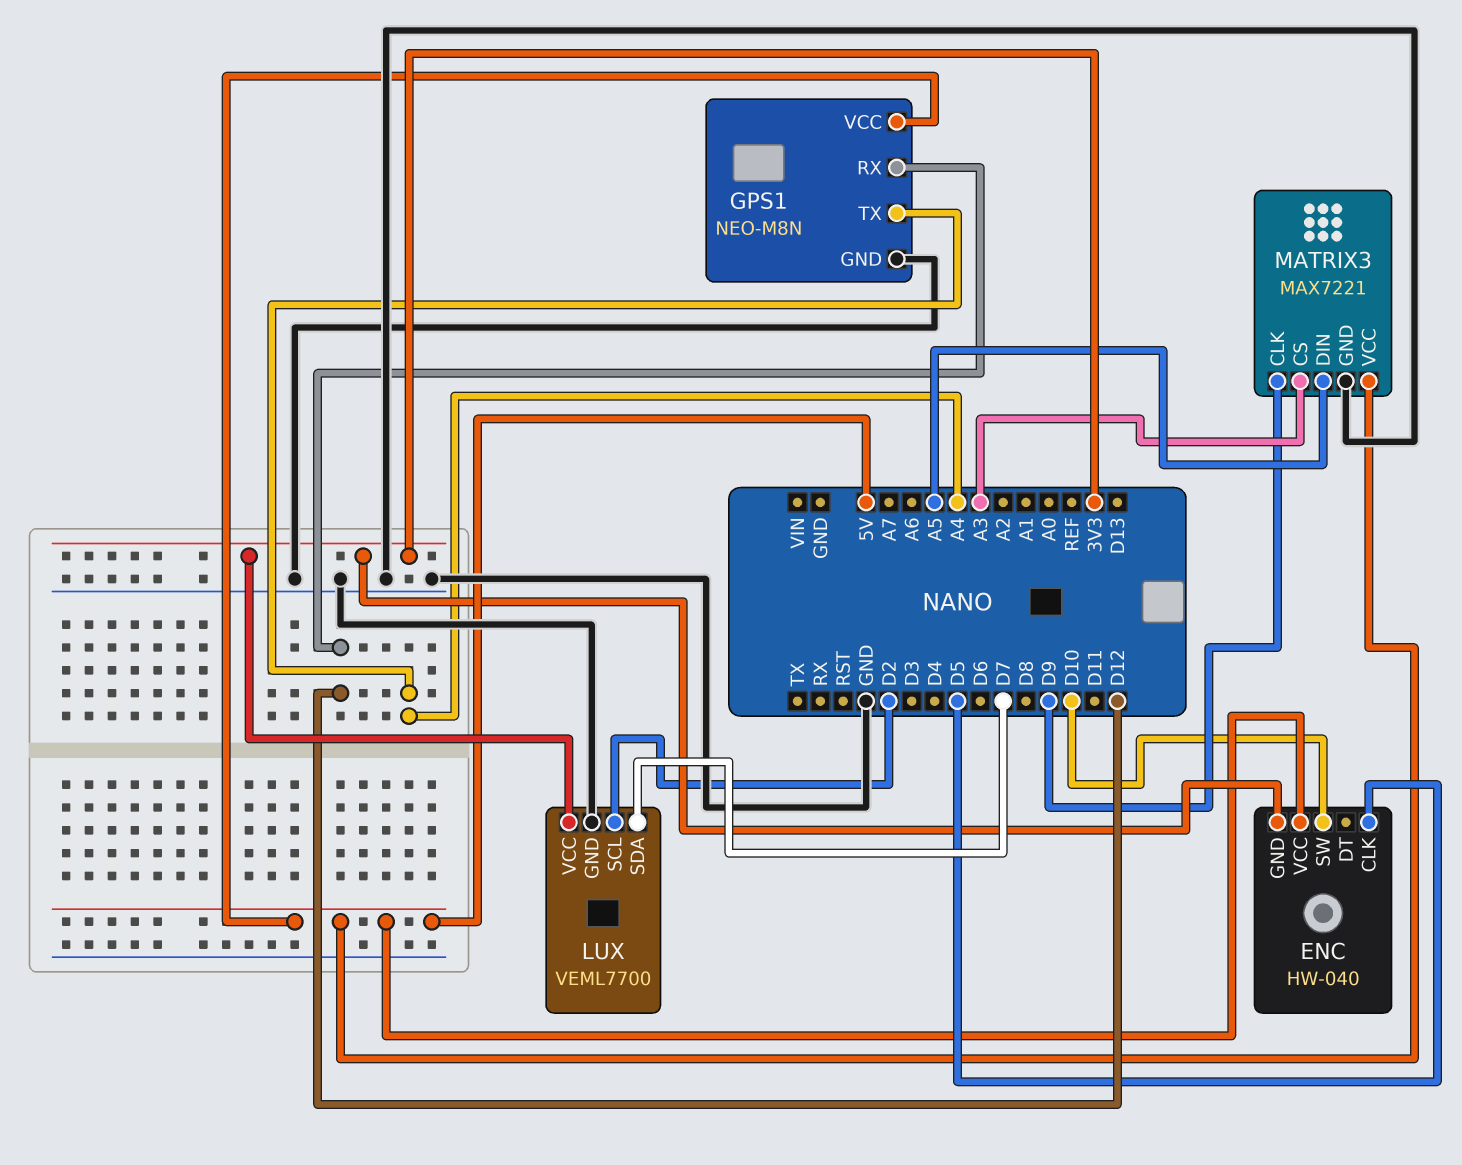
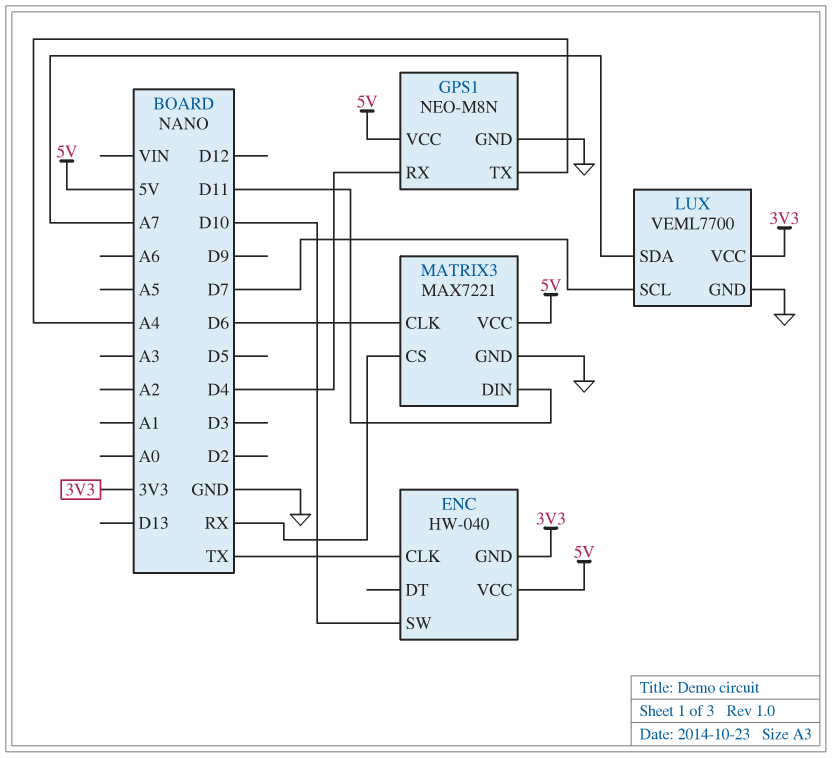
ENC pin CLK: D5 -> TX
GPS1 pin RX: D12 -> D4
LUX pin SCL: D2 -> D7
LUX pin SDA: D7 -> A7
MATRIX3 pin CLK: D9 -> D6
MATRIX3 pin CS: A3 -> RX
MATRIX3 pin DIN: A5 -> D11

